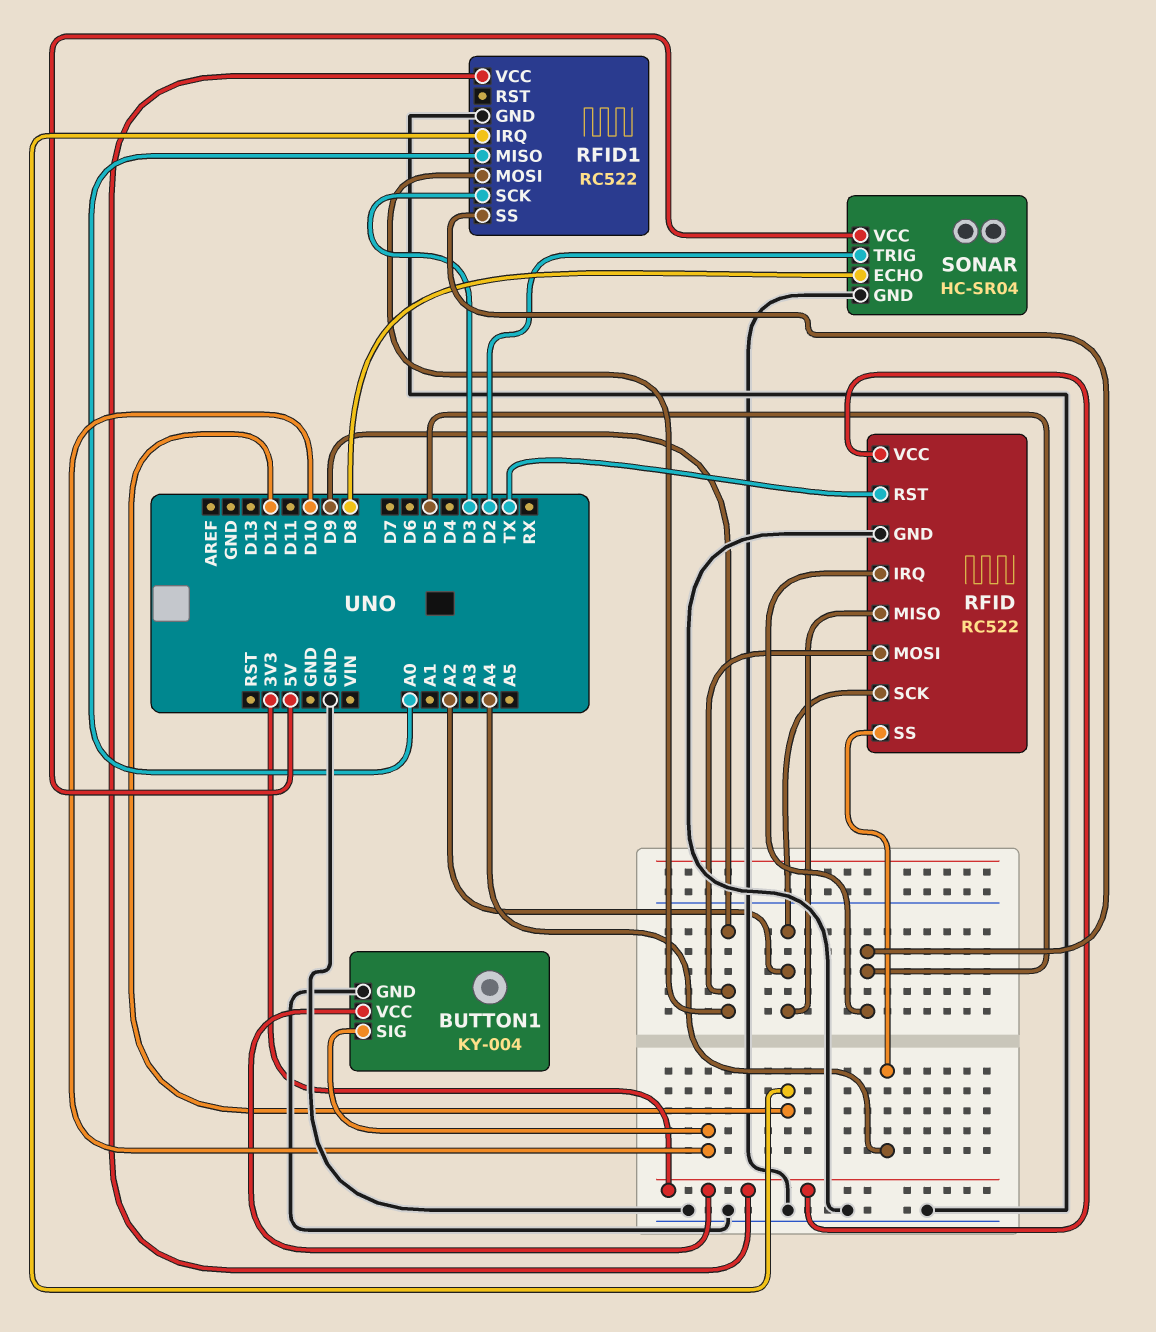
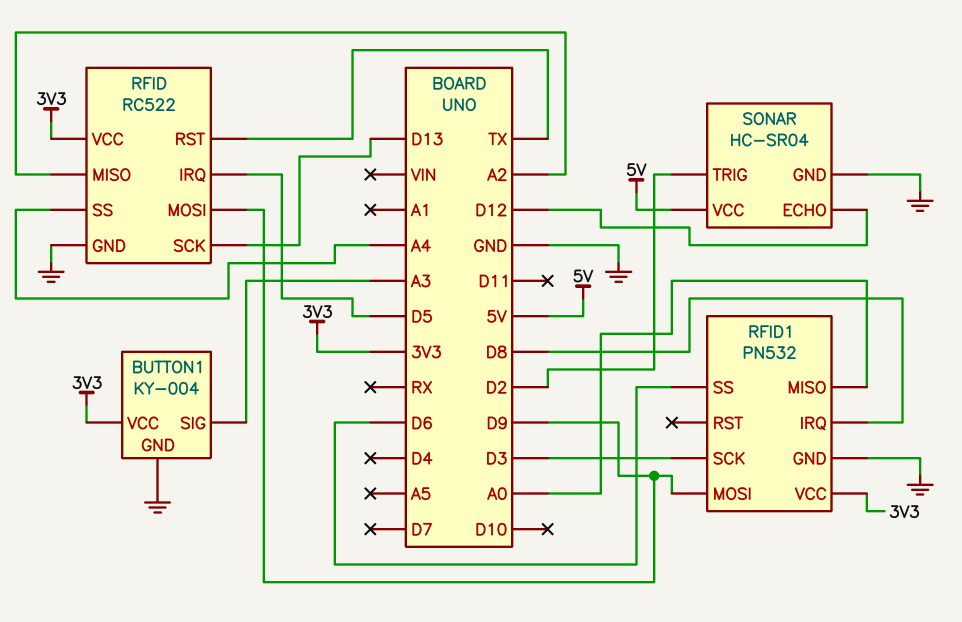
BUTTON1 pin SIG: D10 -> A3
RFID pin SCK: A2 -> D13
RFID1: RC522 -> PN532
RFID1 pin IRQ: D12 -> D8
RFID1 pin SS: D5 -> D6
SONAR pin ECHO: D8 -> D12

